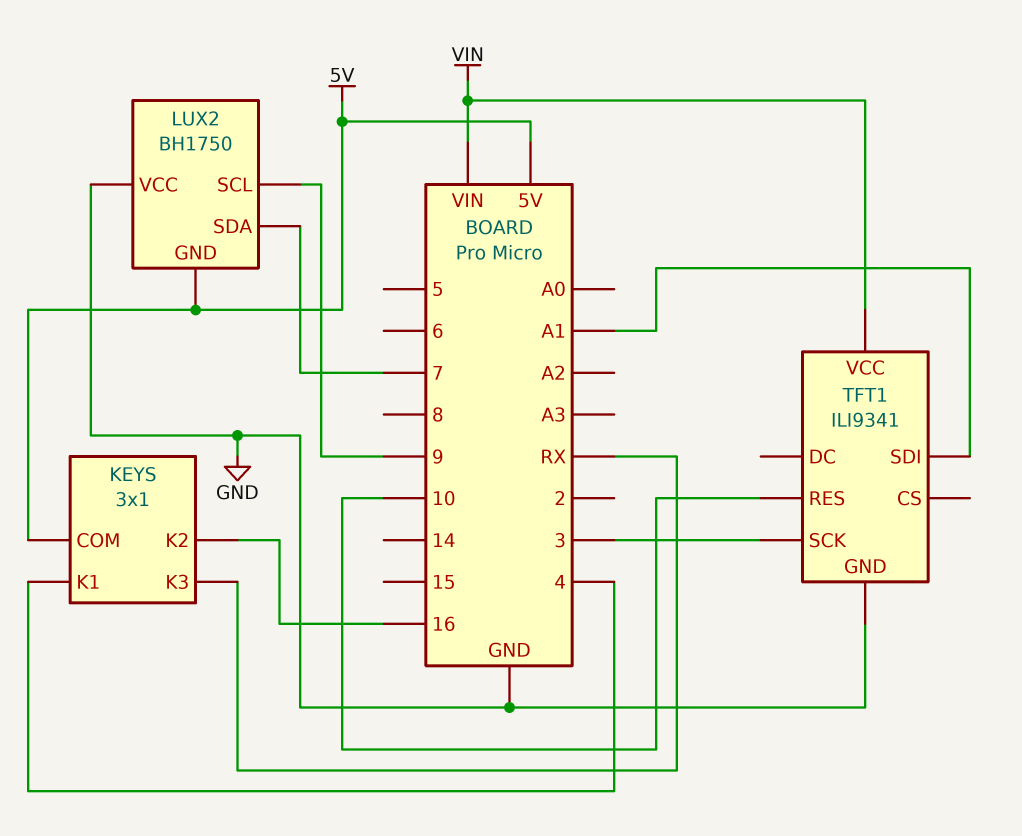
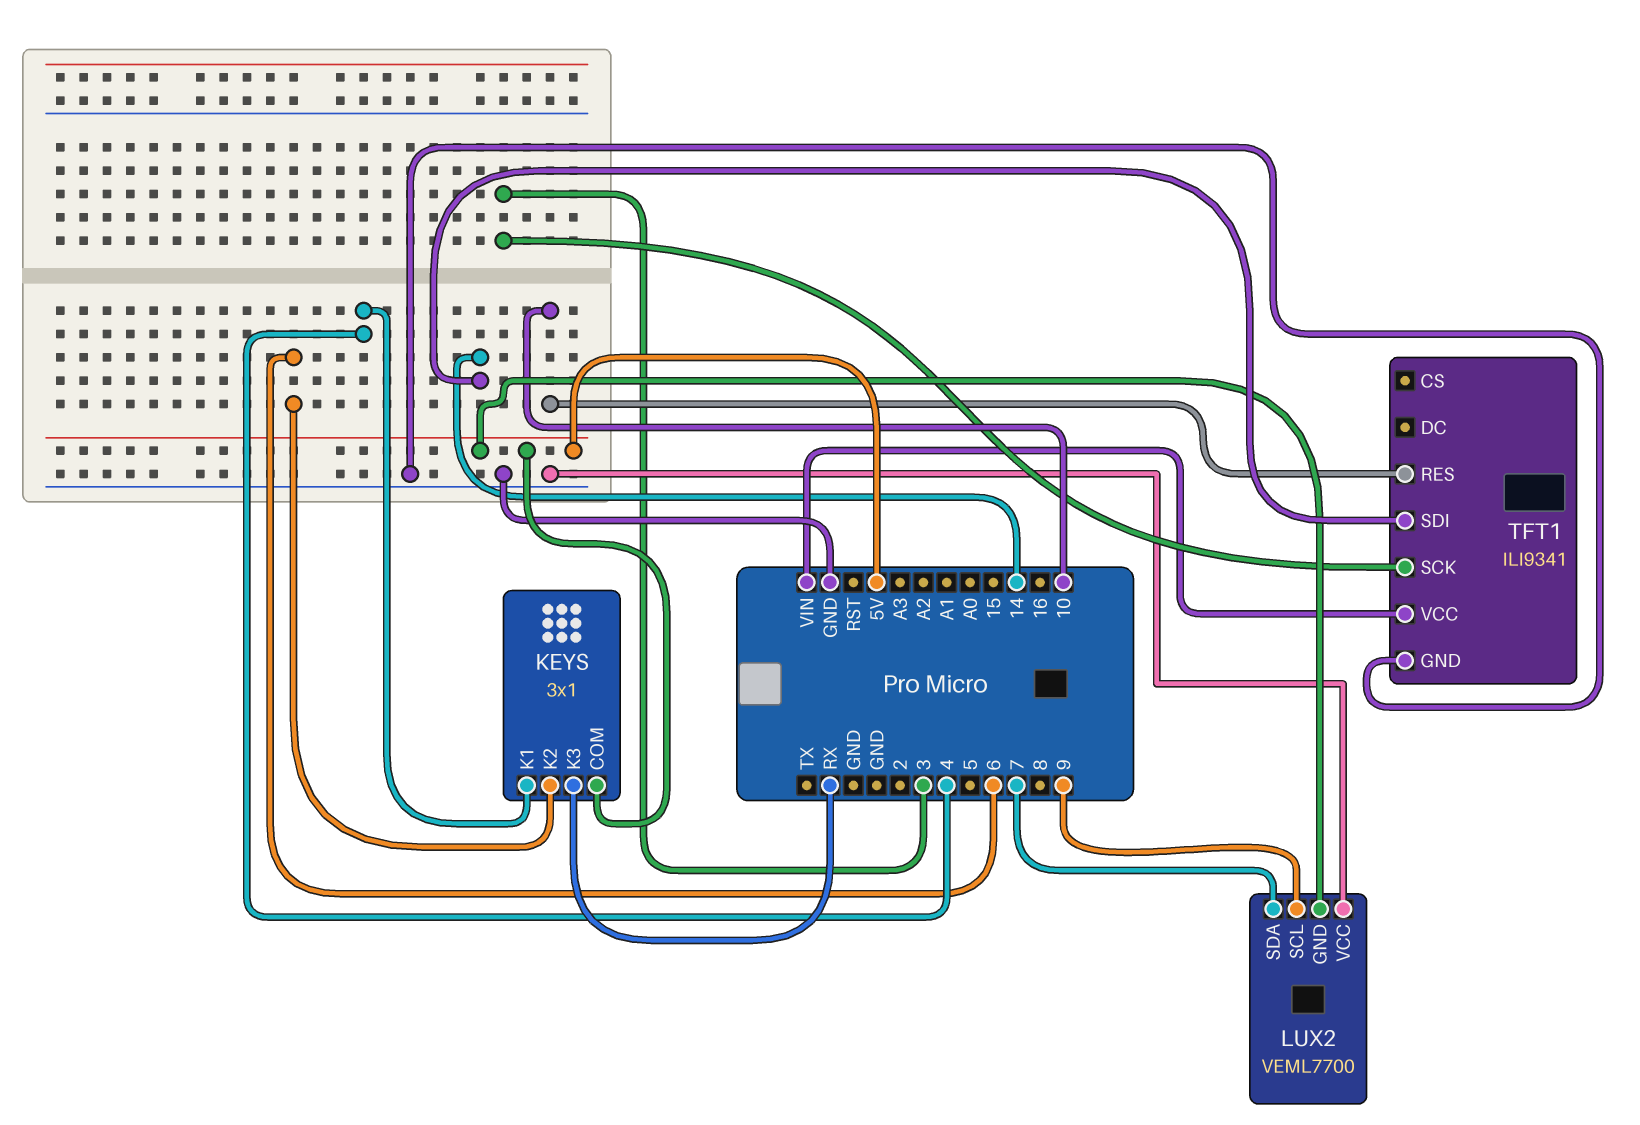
KEYS pin K2: 16 -> 6
LUX2: BH1750 -> VEML7700
TFT1 pin SDI: A1 -> 14

